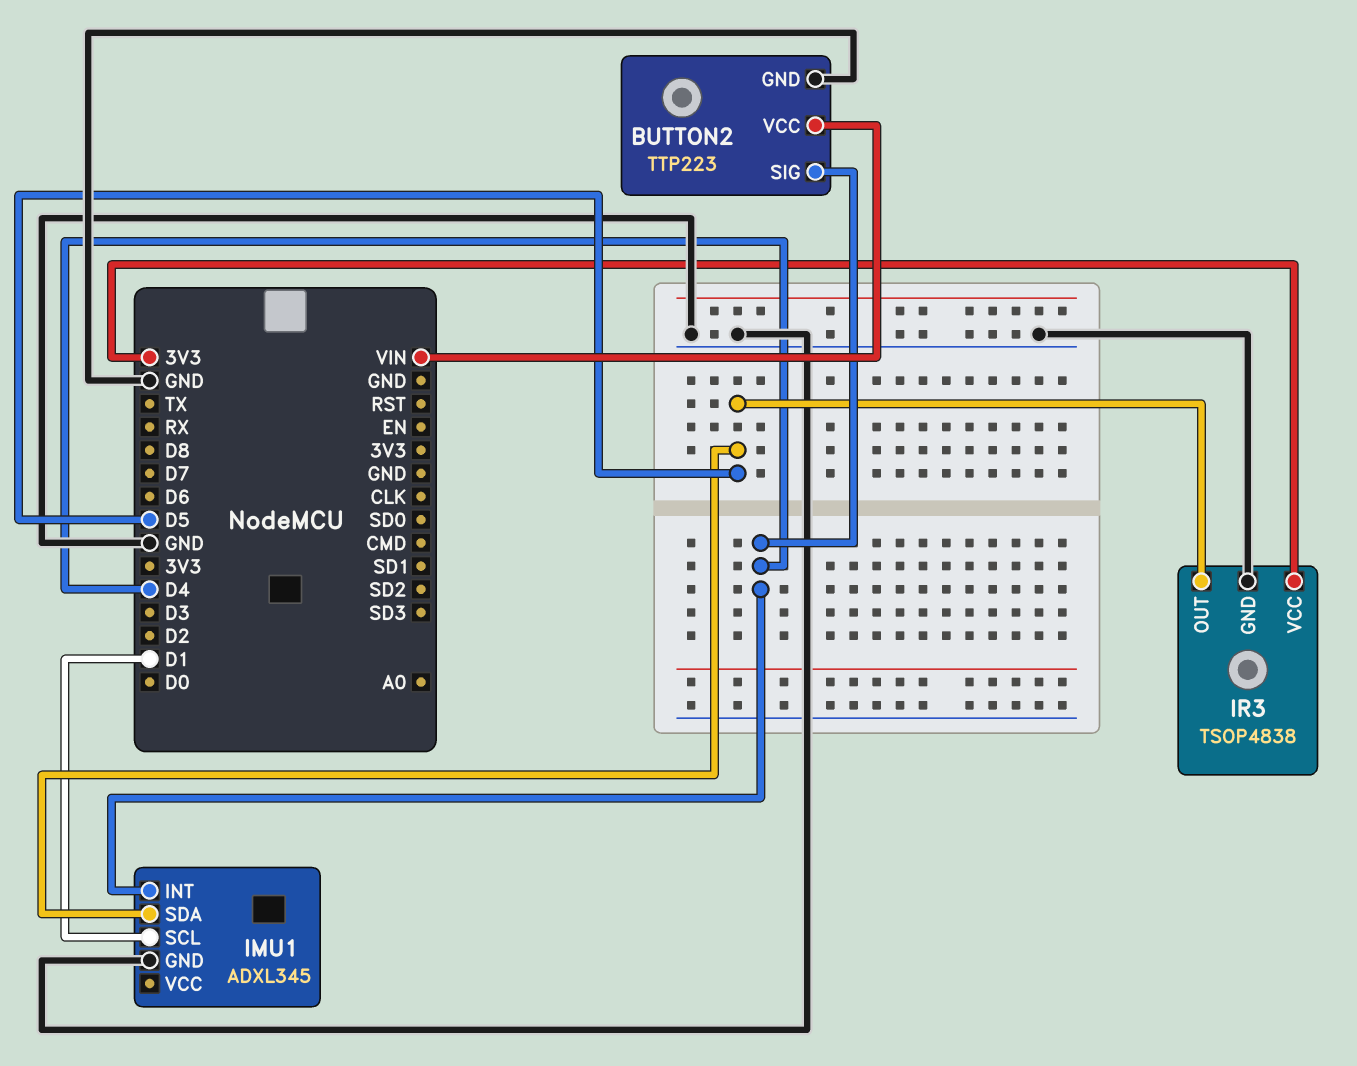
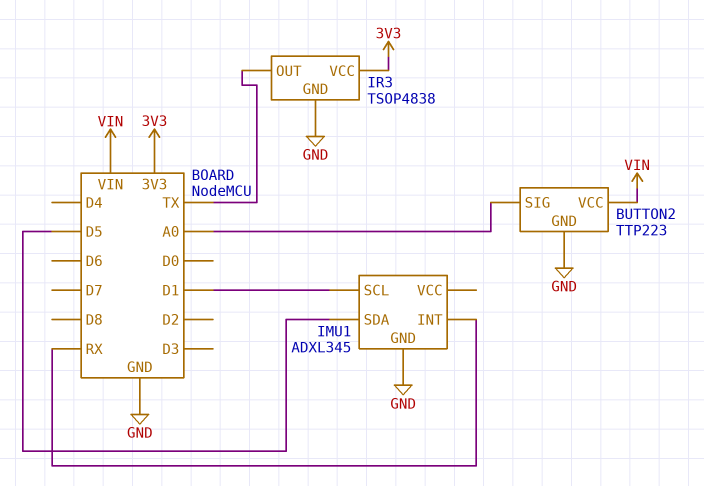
BUTTON2 pin SIG: D4 -> A0
IMU1 pin INT: D4 -> RX
IR3 pin OUT: D5 -> TX

